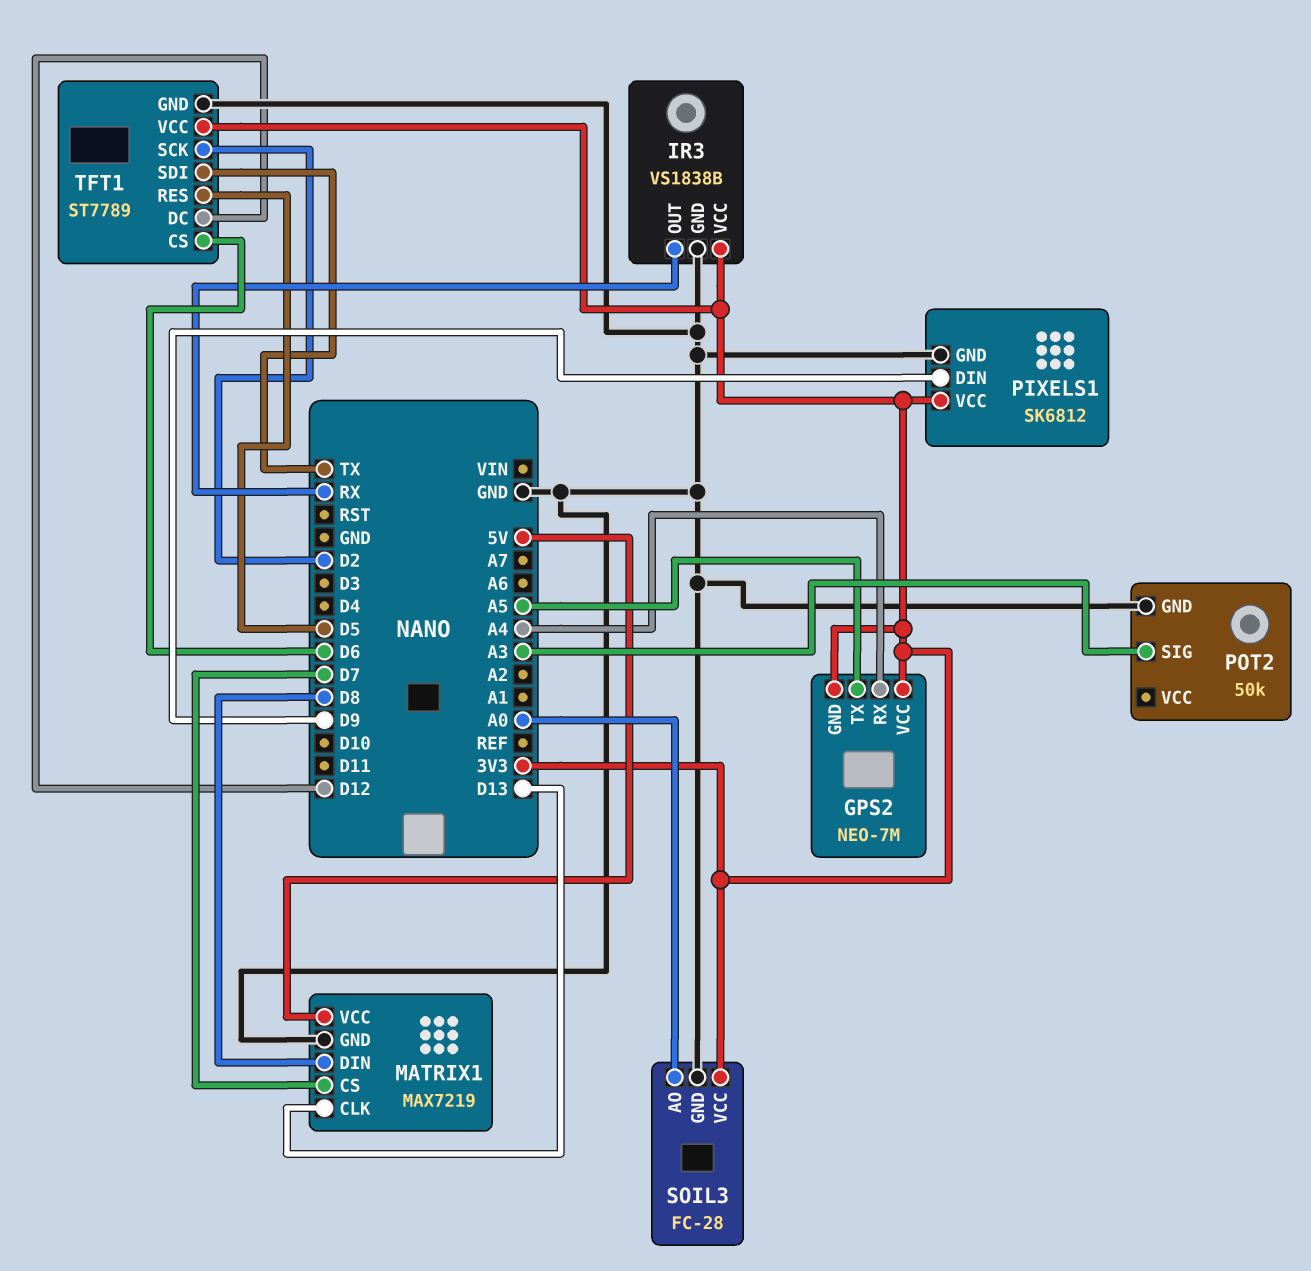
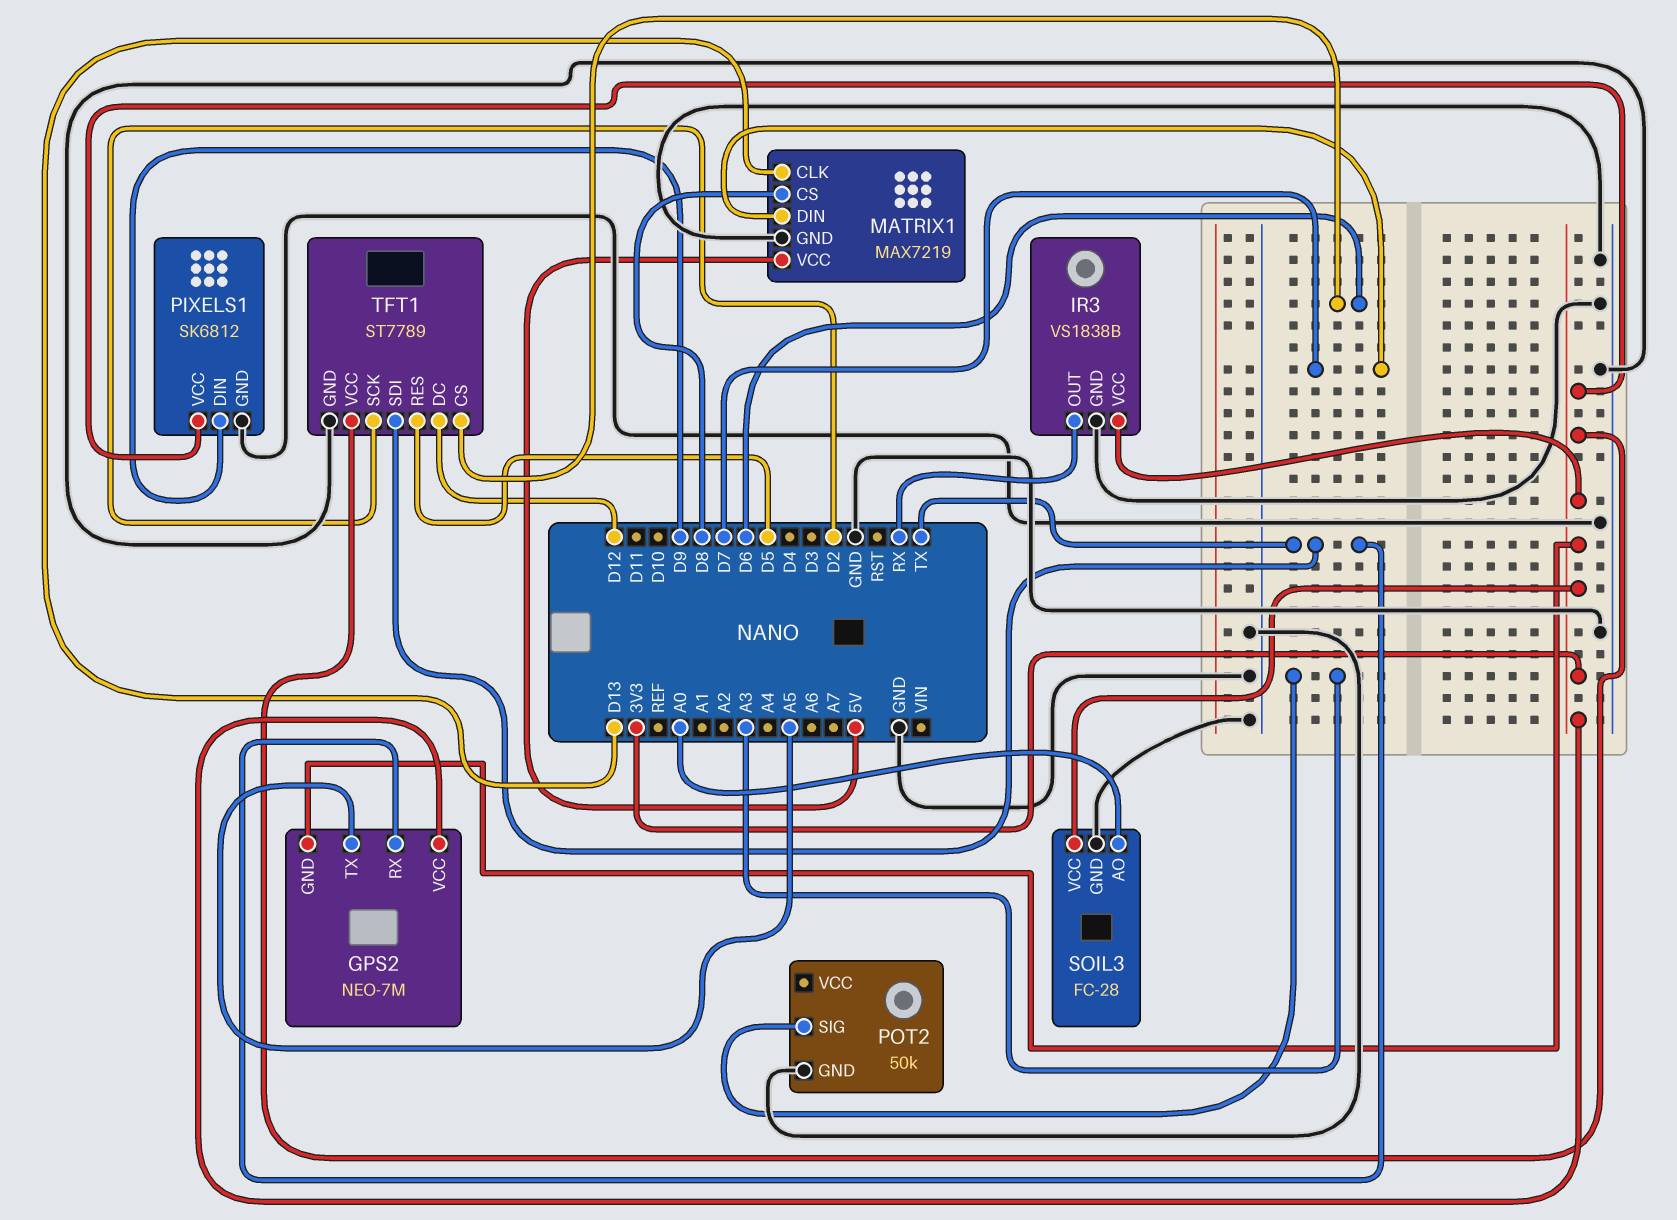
GPS2 pin RX: A4 -> TX
MATRIX1 pin CS: D7 -> D8
MATRIX1 pin DIN: D8 -> D7

